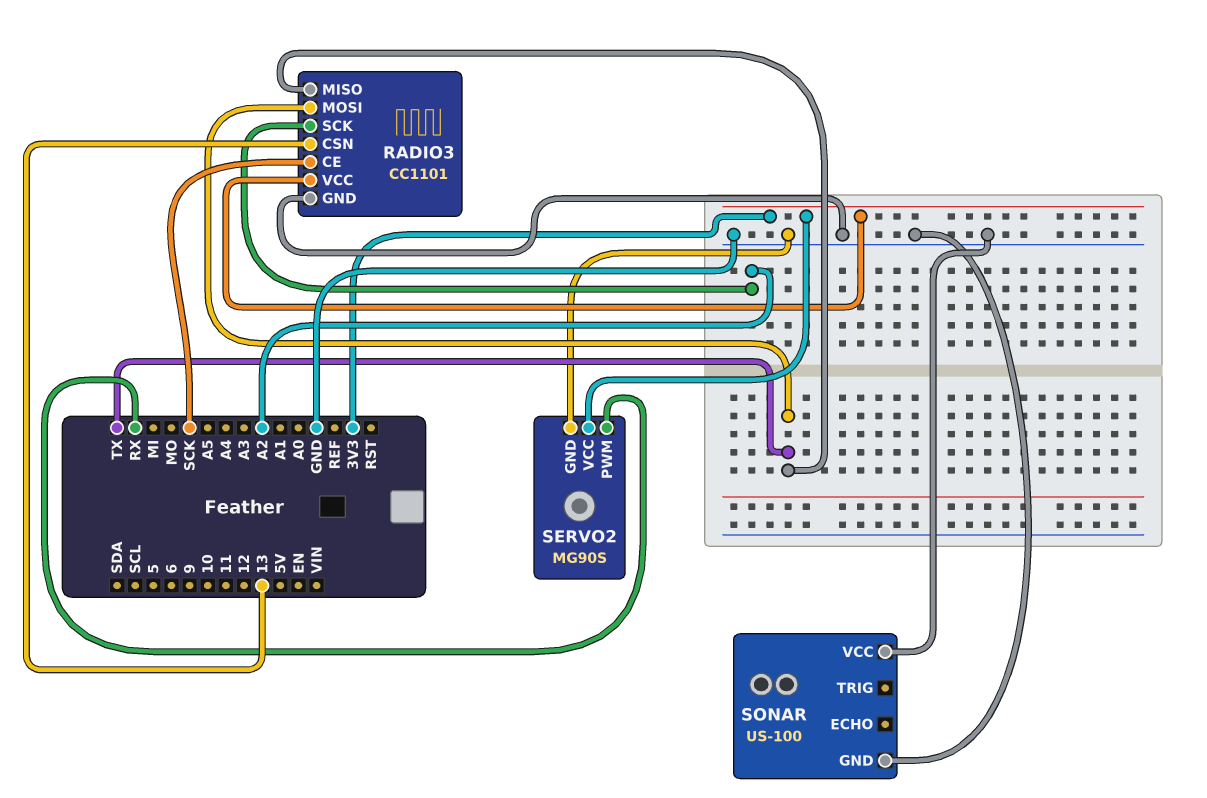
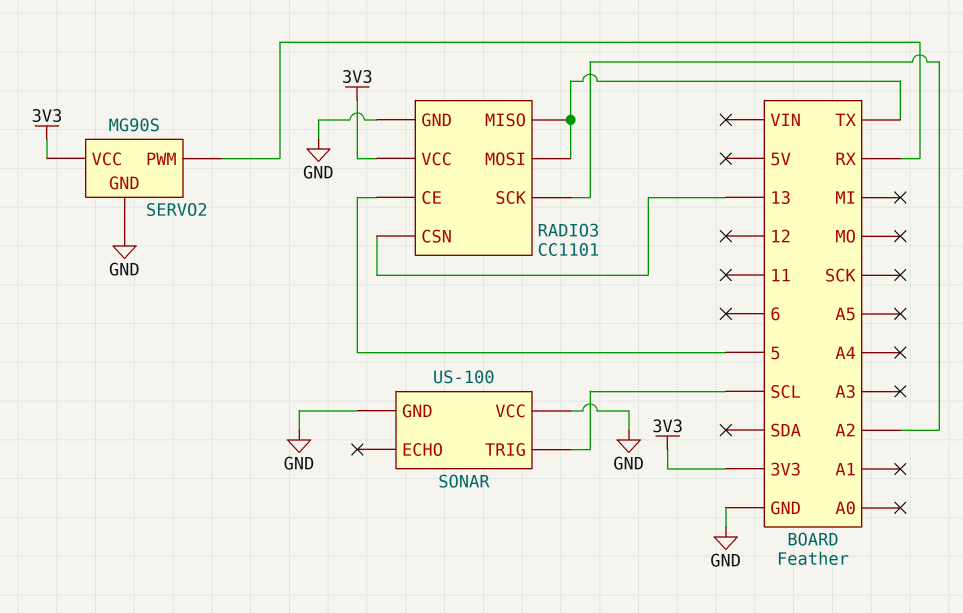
RADIO3 pin CE: SCK -> 5
SONAR pin TRIG: none -> SCL

